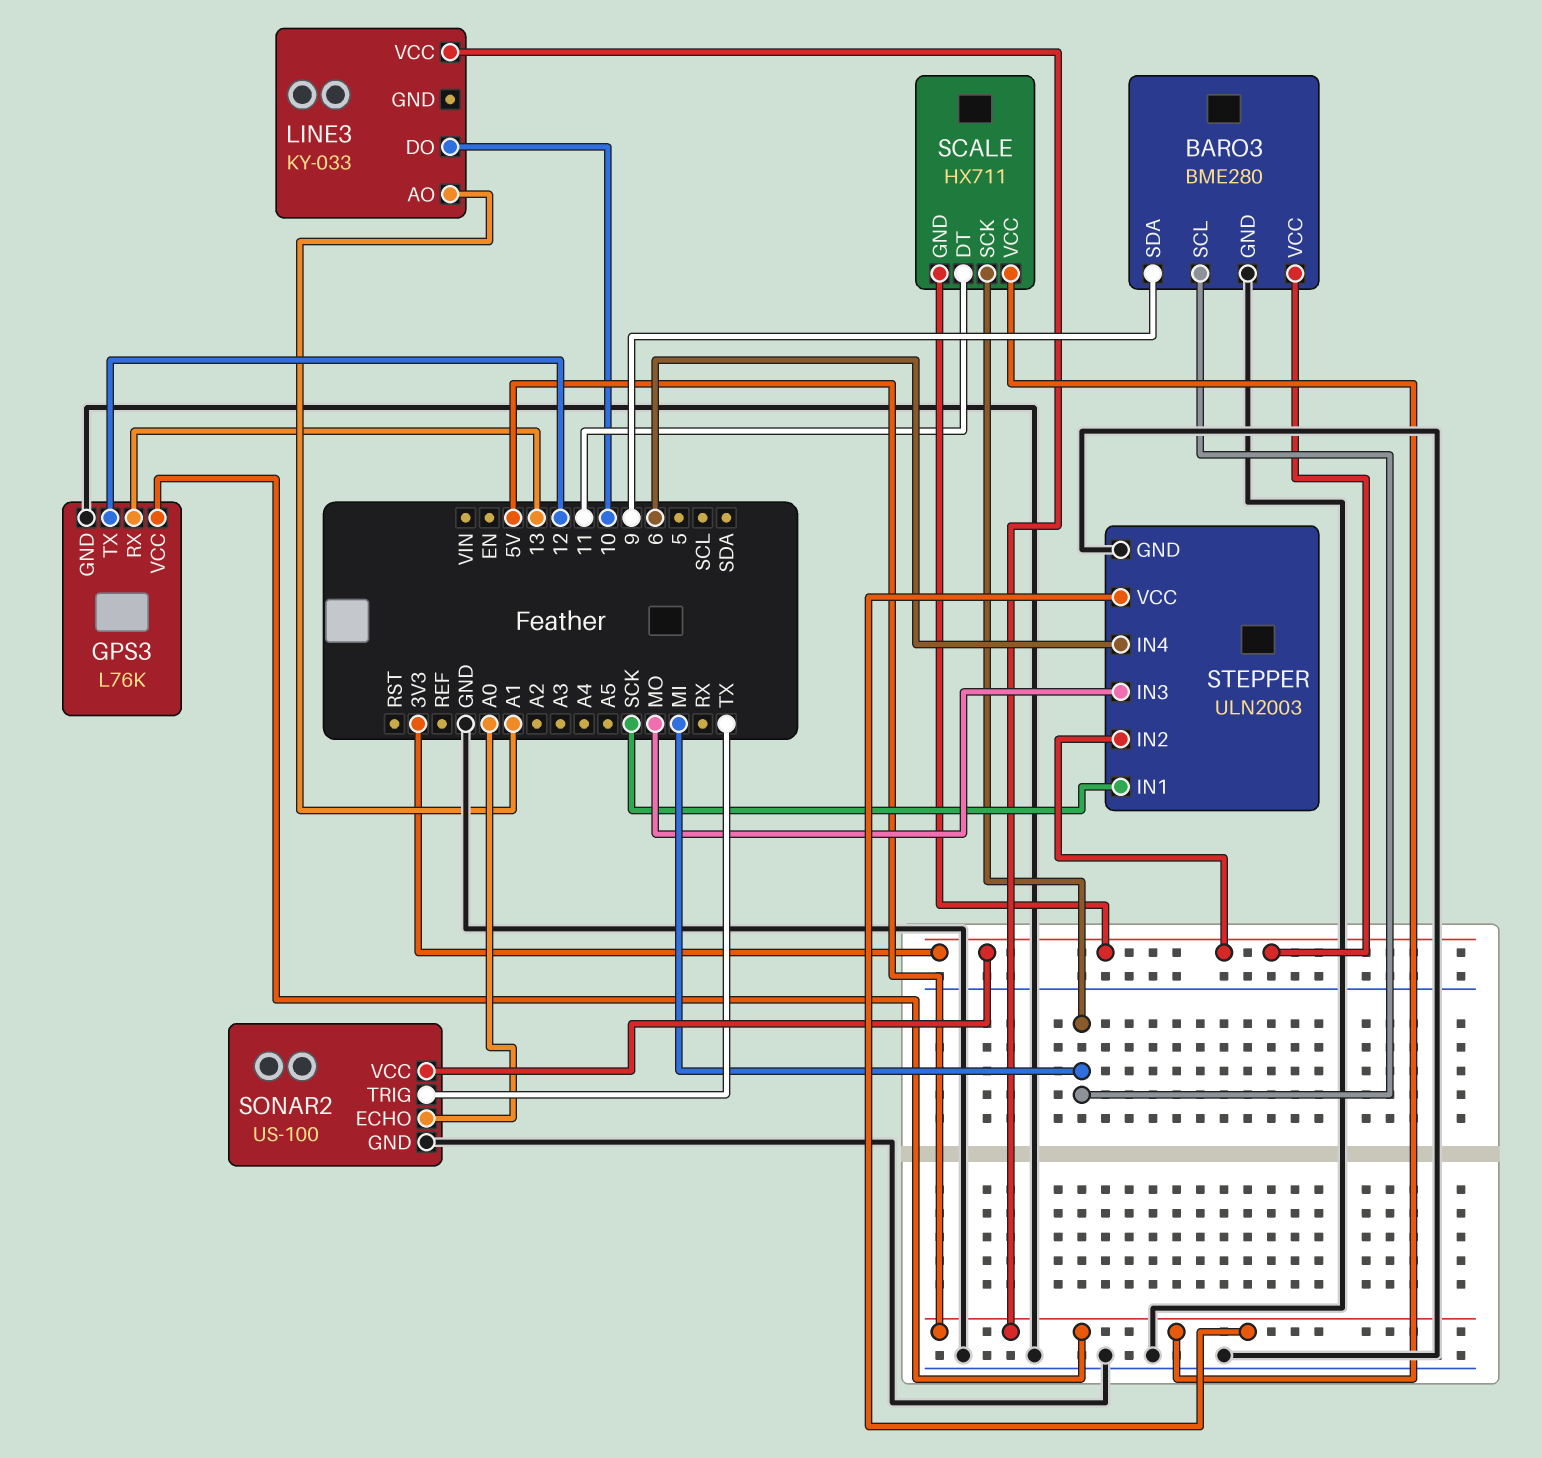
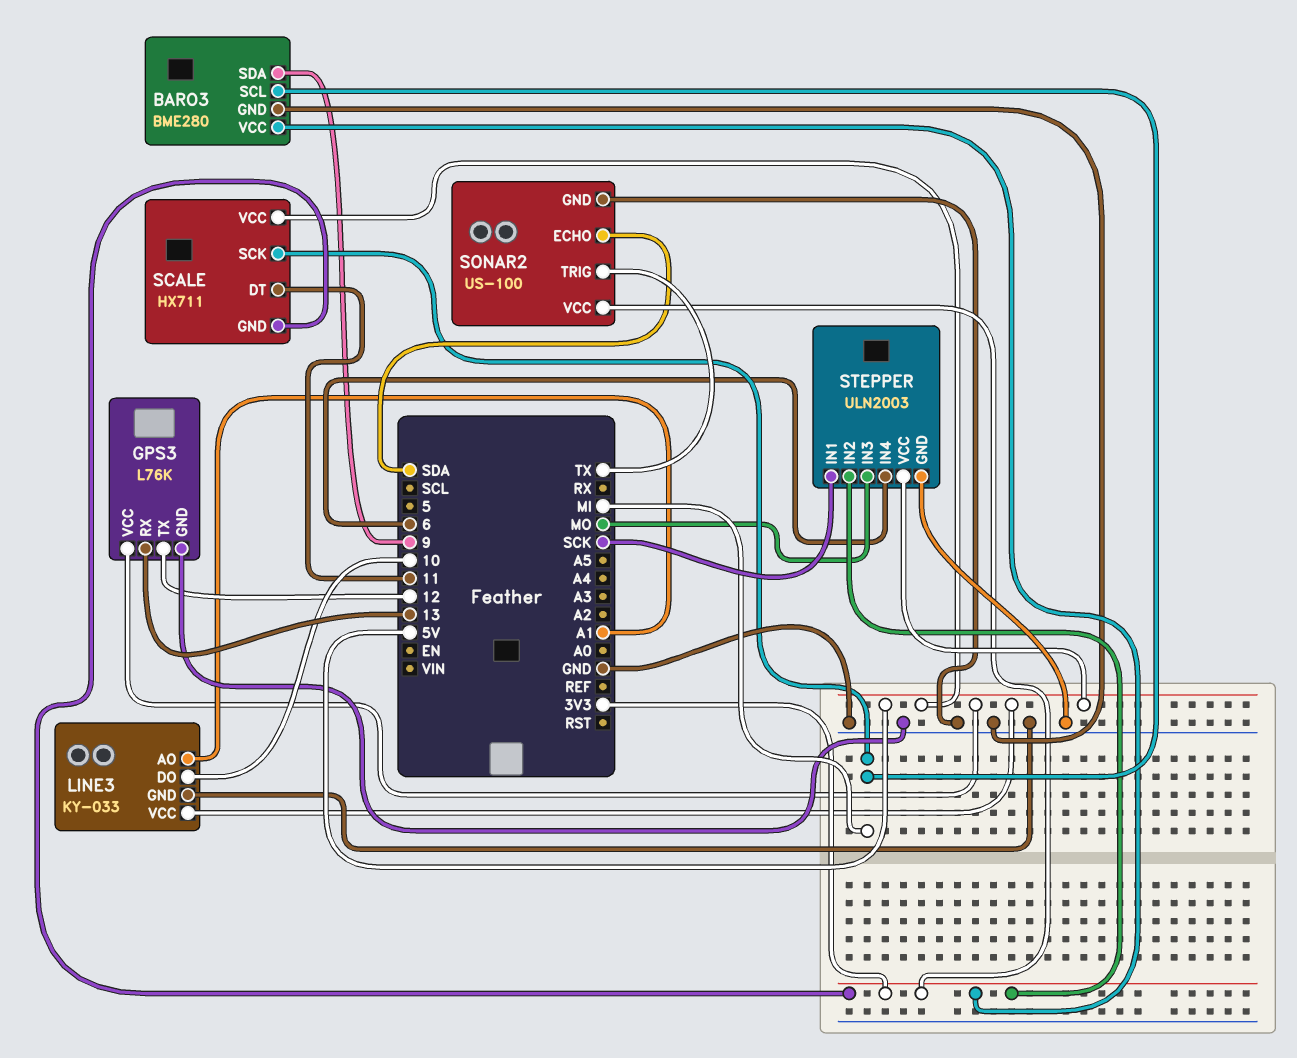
LINE3 pin GND: none -> GND
SONAR2 pin ECHO: A0 -> SDA

